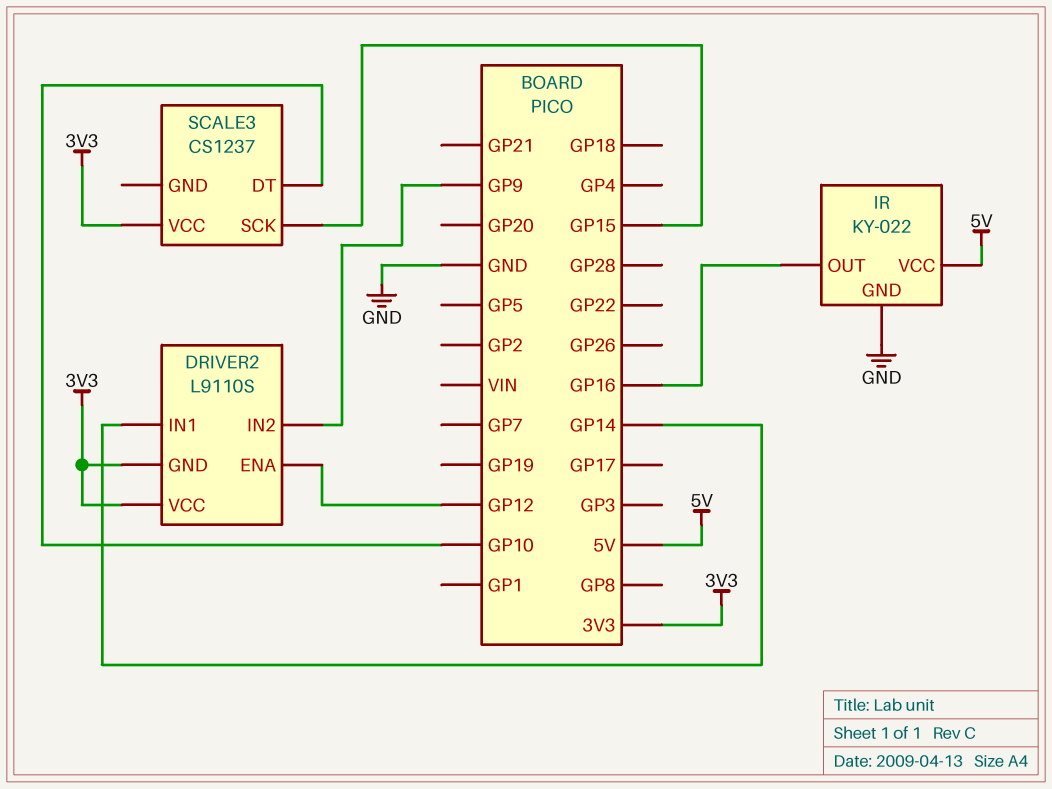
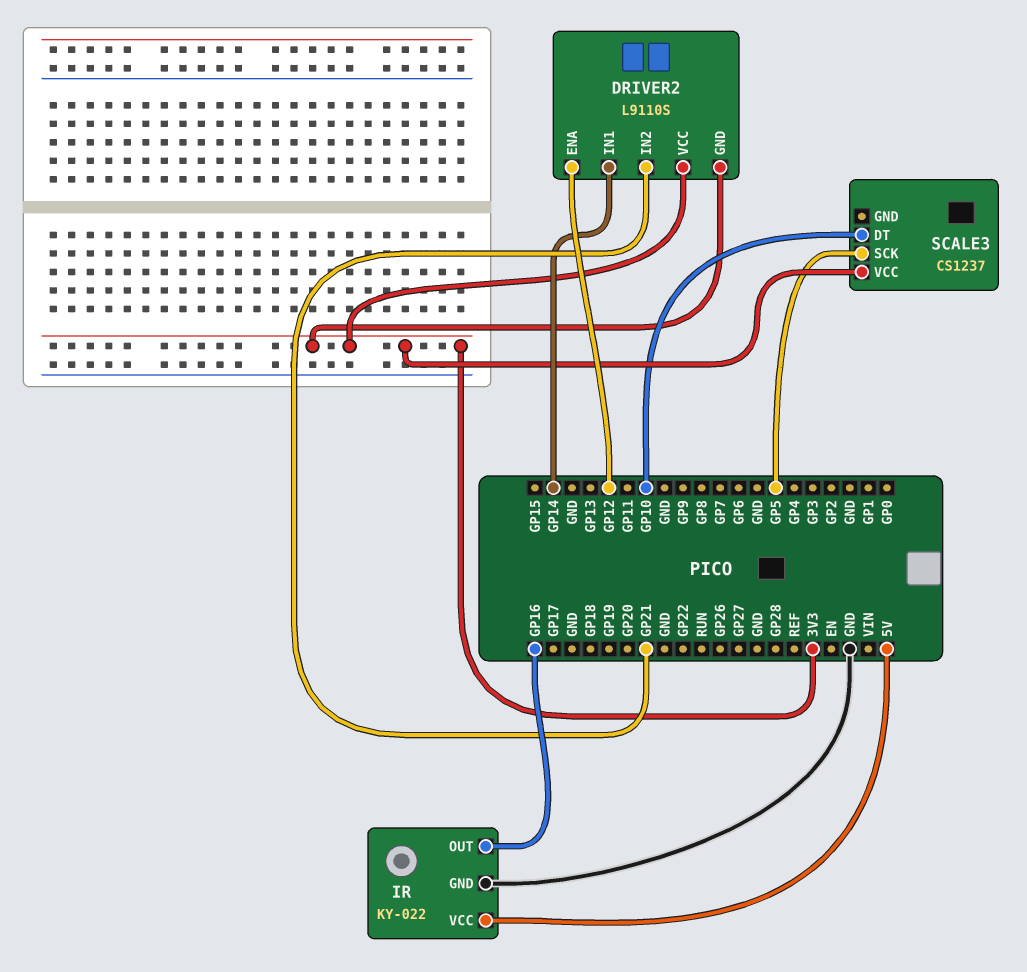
DRIVER2 pin IN2: GP9 -> GP21
SCALE3 pin SCK: GP15 -> GP5

